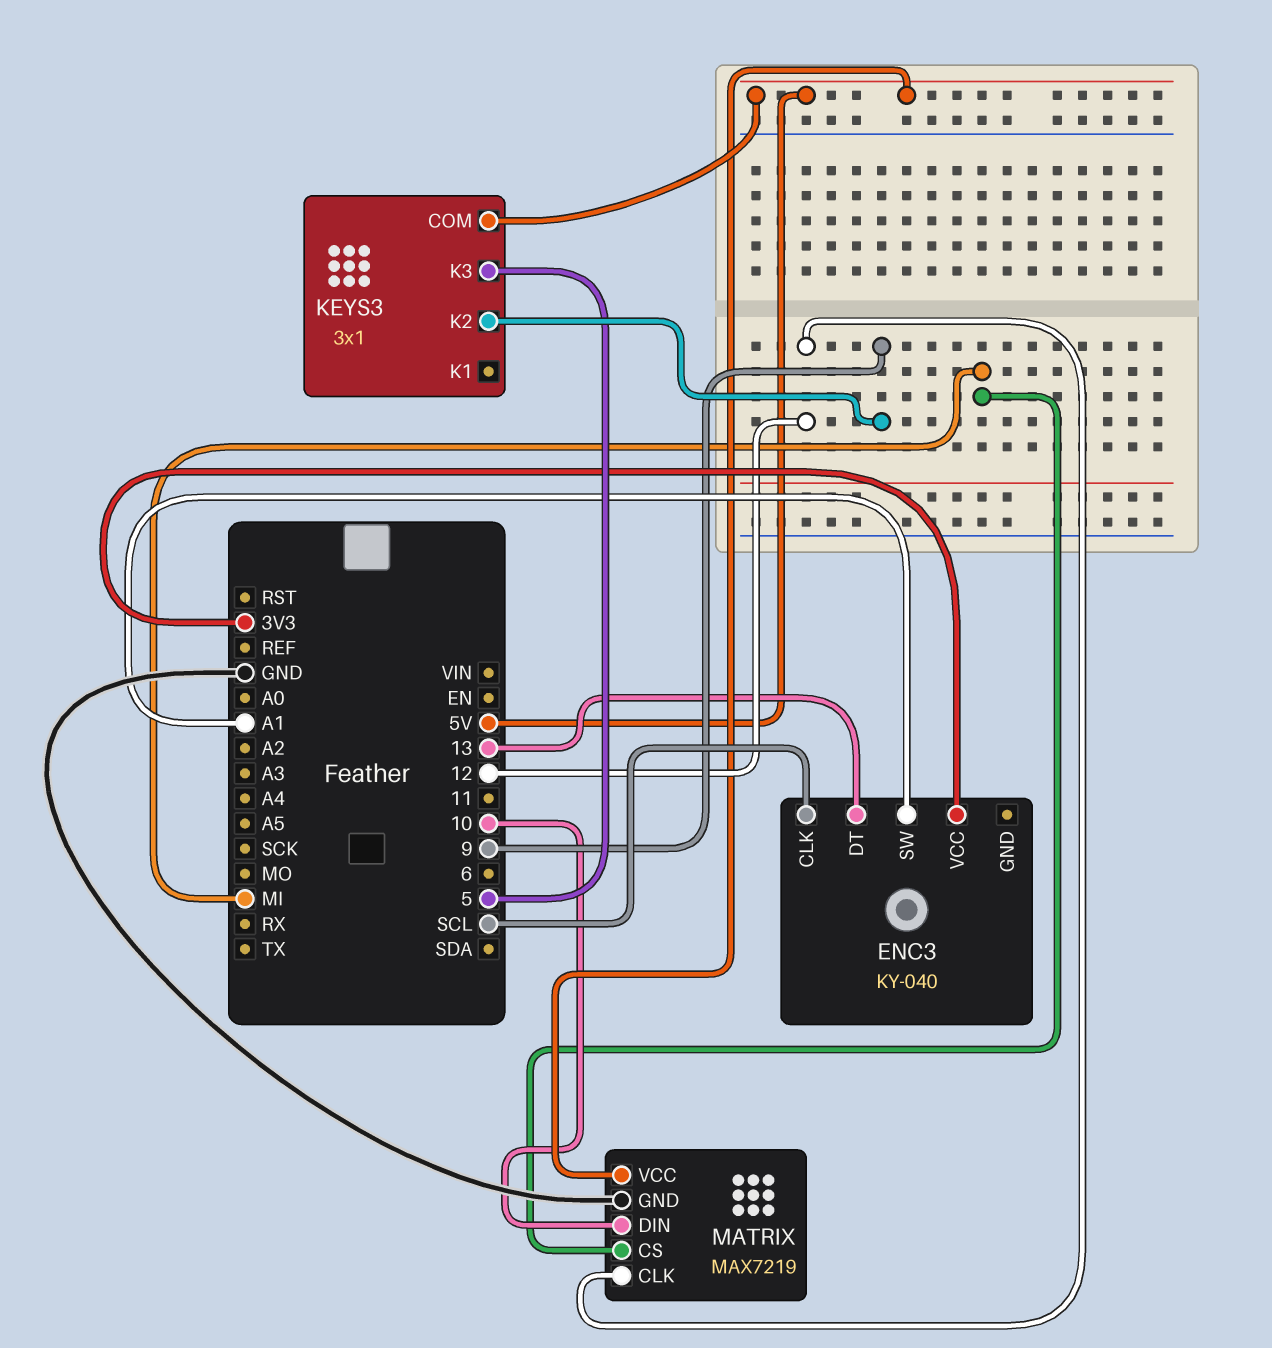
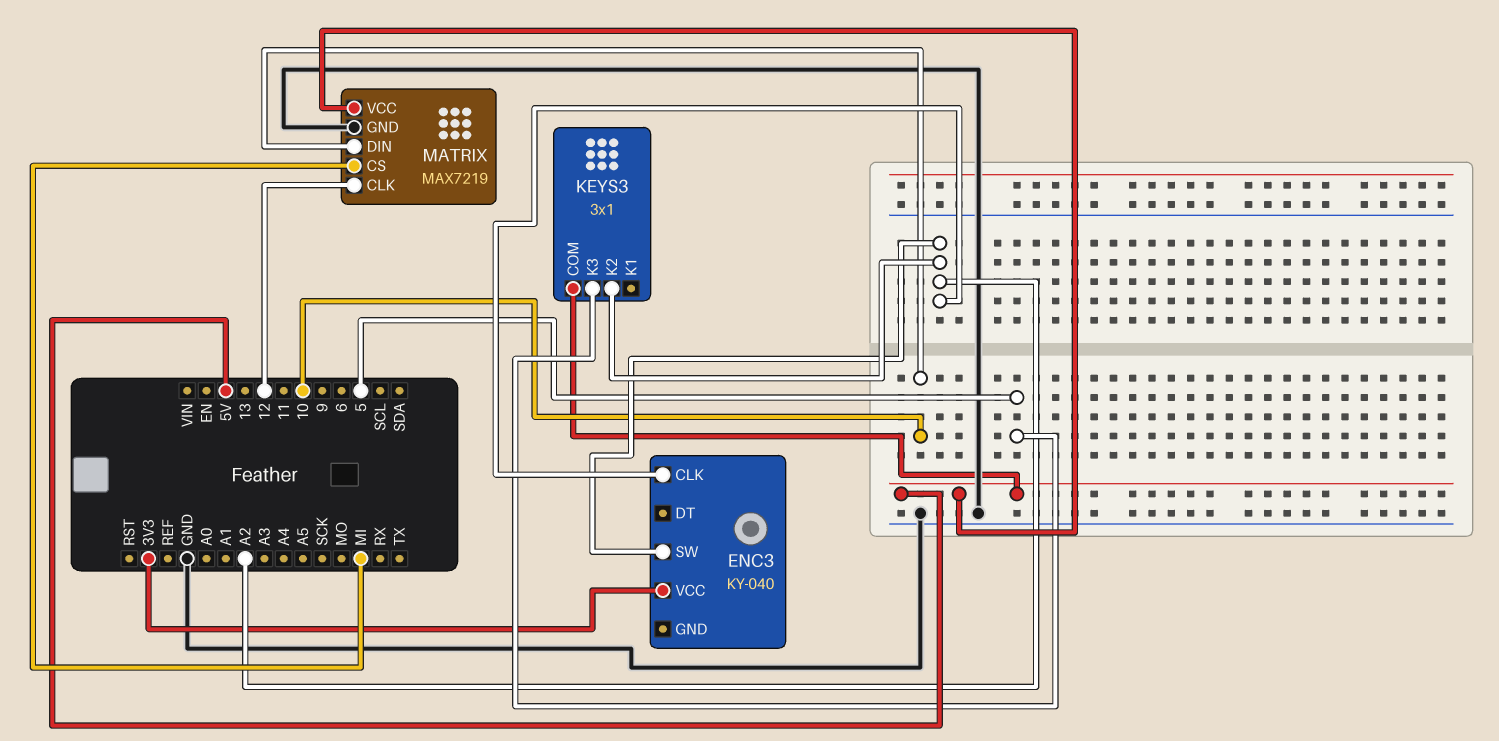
ENC3 pin CLK: SCL -> A2
ENC3 pin DT: 13 -> none
ENC3 pin SW: A1 -> A2
KEYS3 pin K2: 9 -> A2

